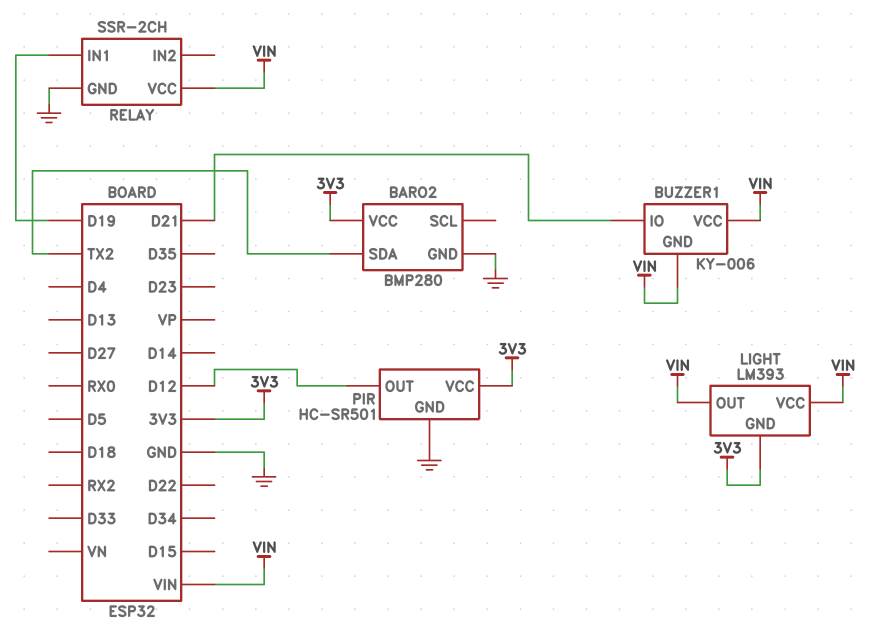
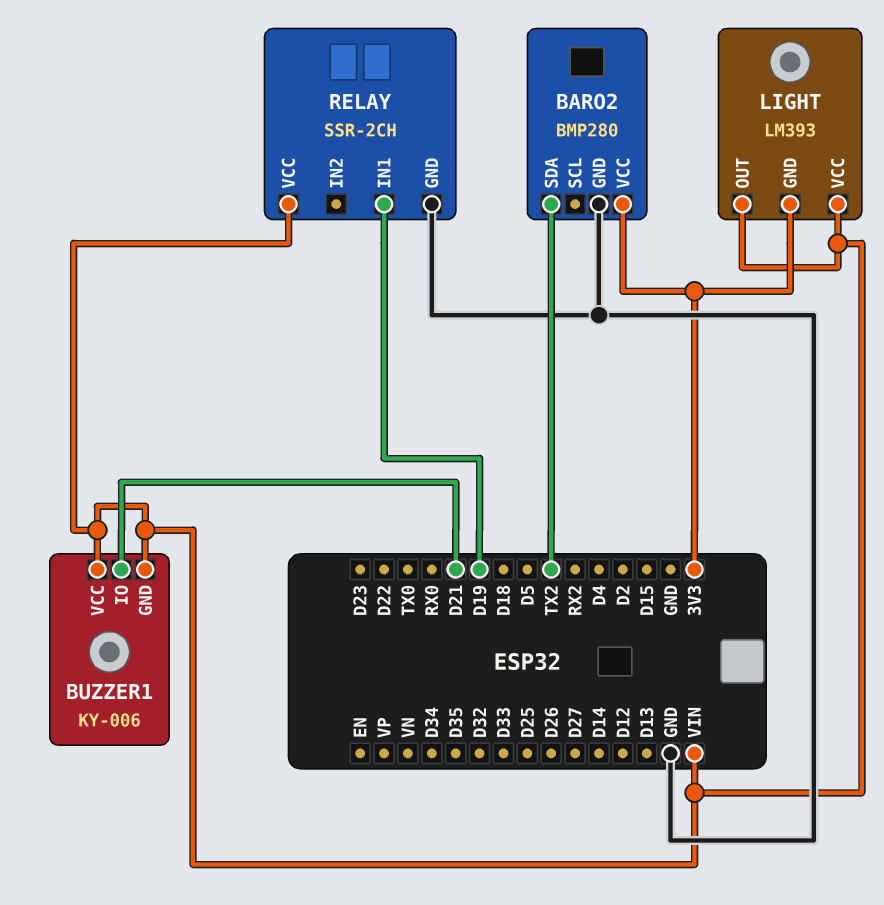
PIR: HC-SR501 -> none
PIR pin GND: GND -> none
PIR pin OUT: D12 -> none
PIR pin VCC: 3V3 -> none

